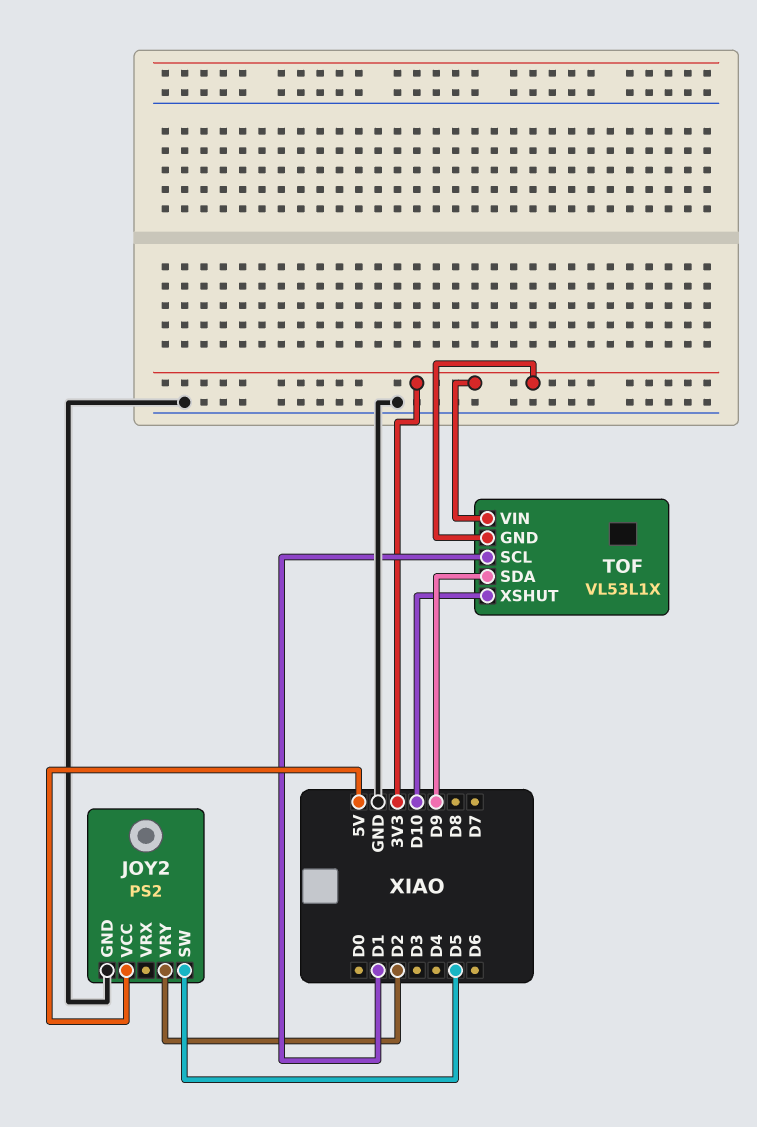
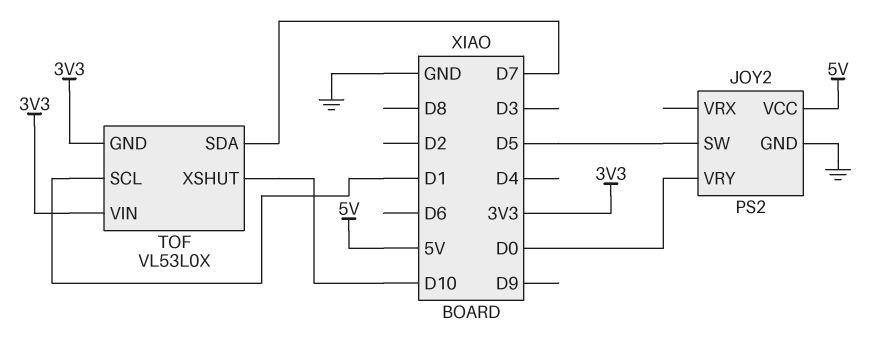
JOY2 pin VRY: D2 -> D0
TOF: VL53L1X -> VL53L0X
TOF pin SDA: D9 -> D7

